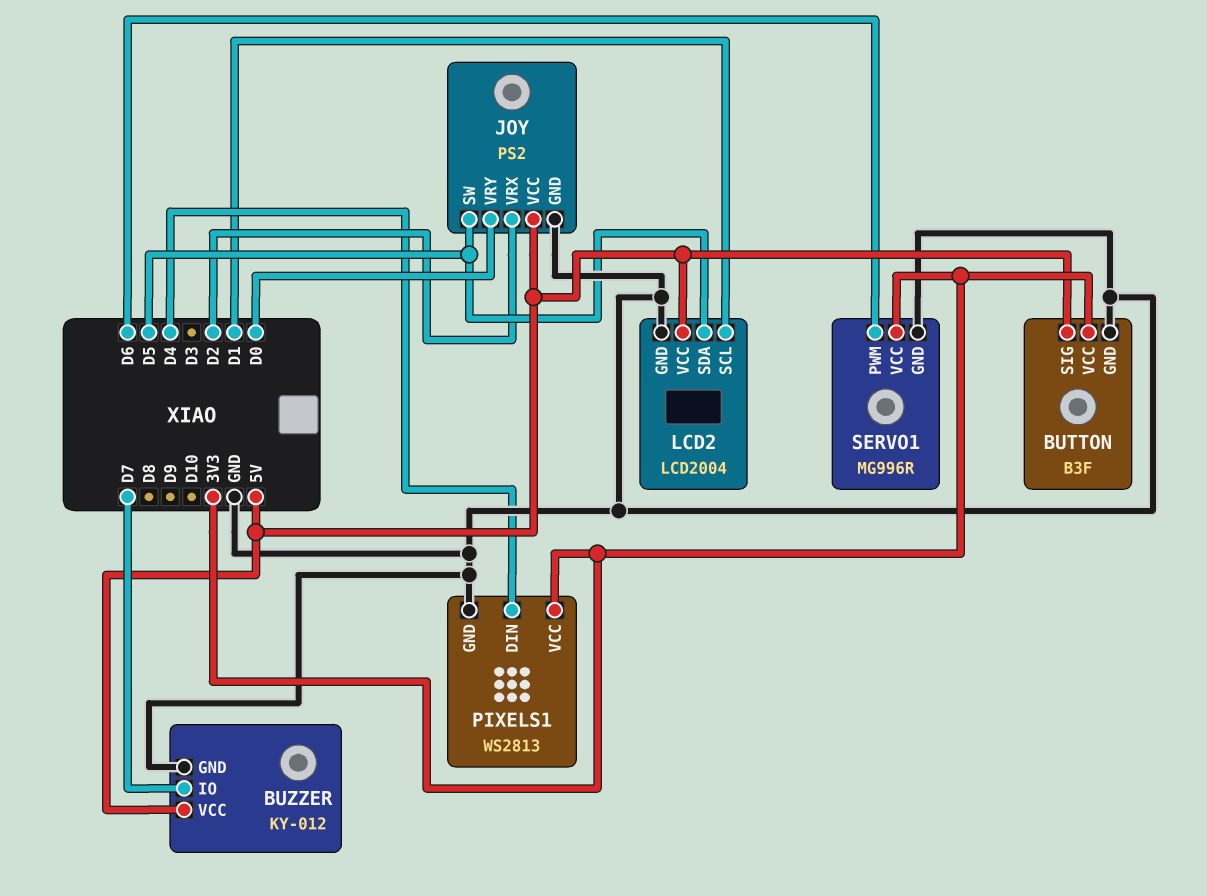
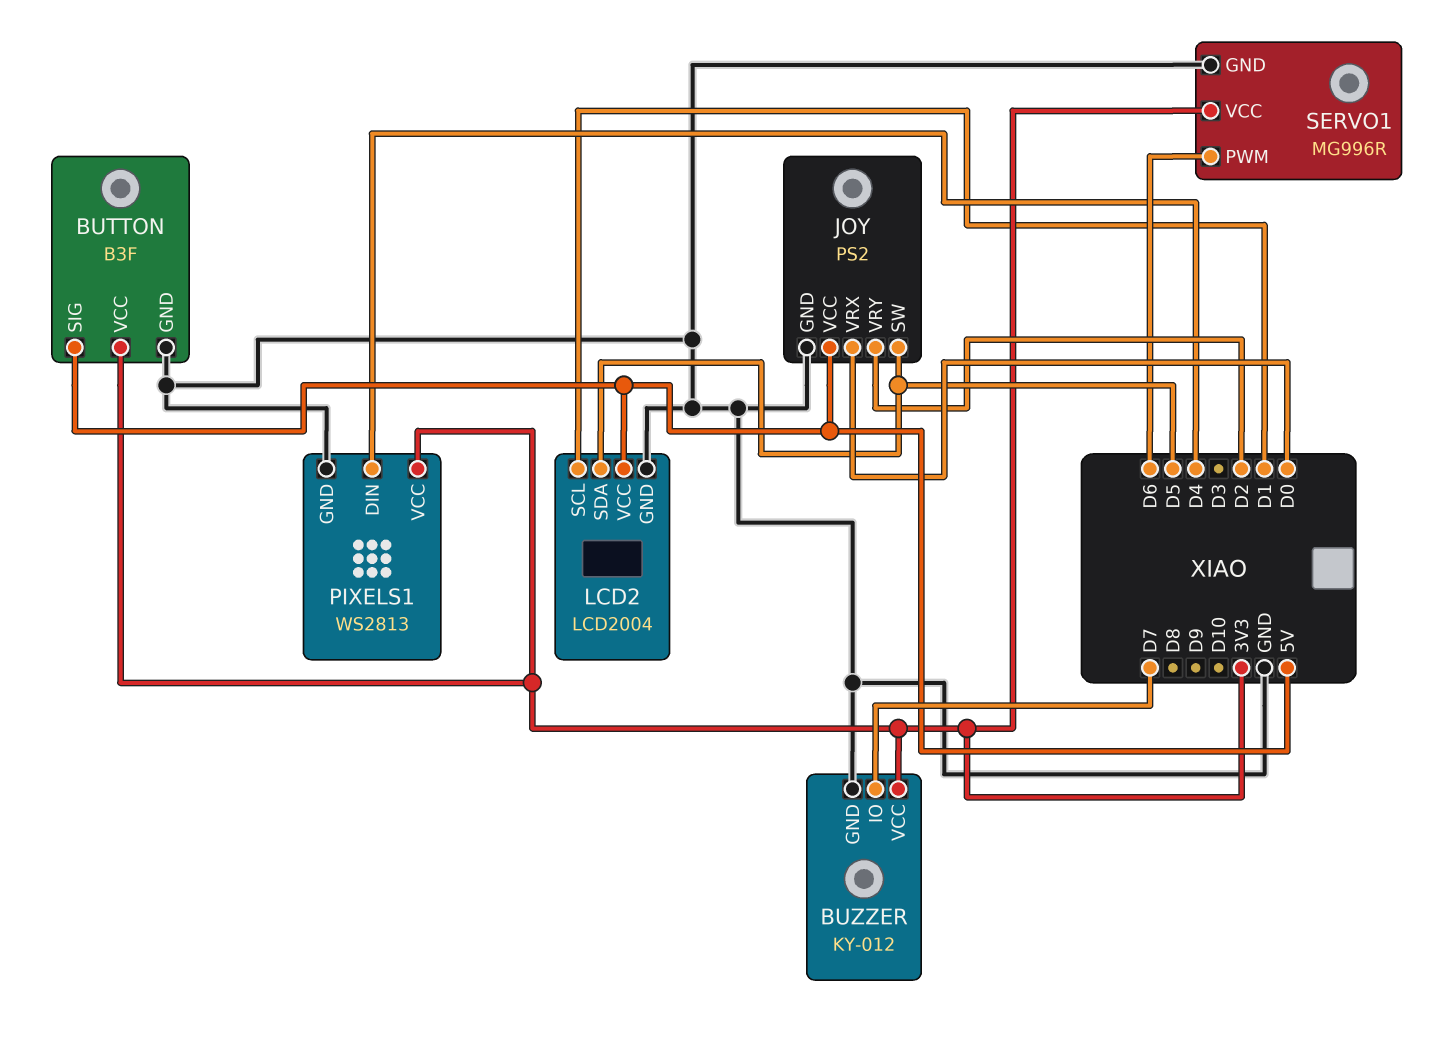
BUZZER pin VCC: 5V -> 3V3
JOY pin VRX: D2 -> D0
JOY pin VRY: D0 -> D2

